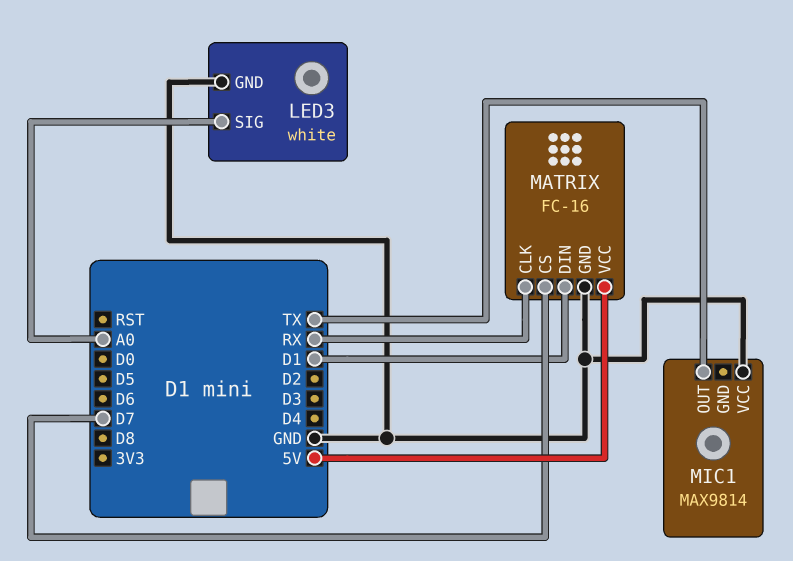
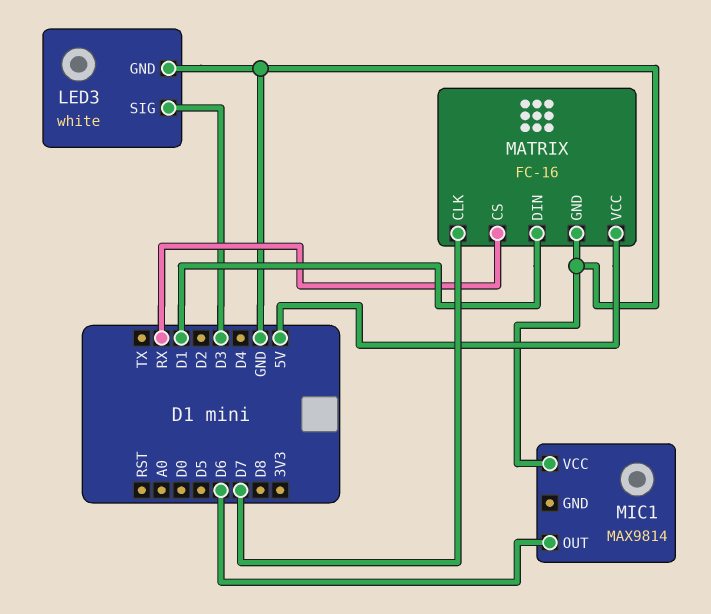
LED3 pin SIG: A0 -> D3
MATRIX pin CLK: RX -> D7
MATRIX pin CS: D7 -> RX
MIC1 pin OUT: TX -> D6

